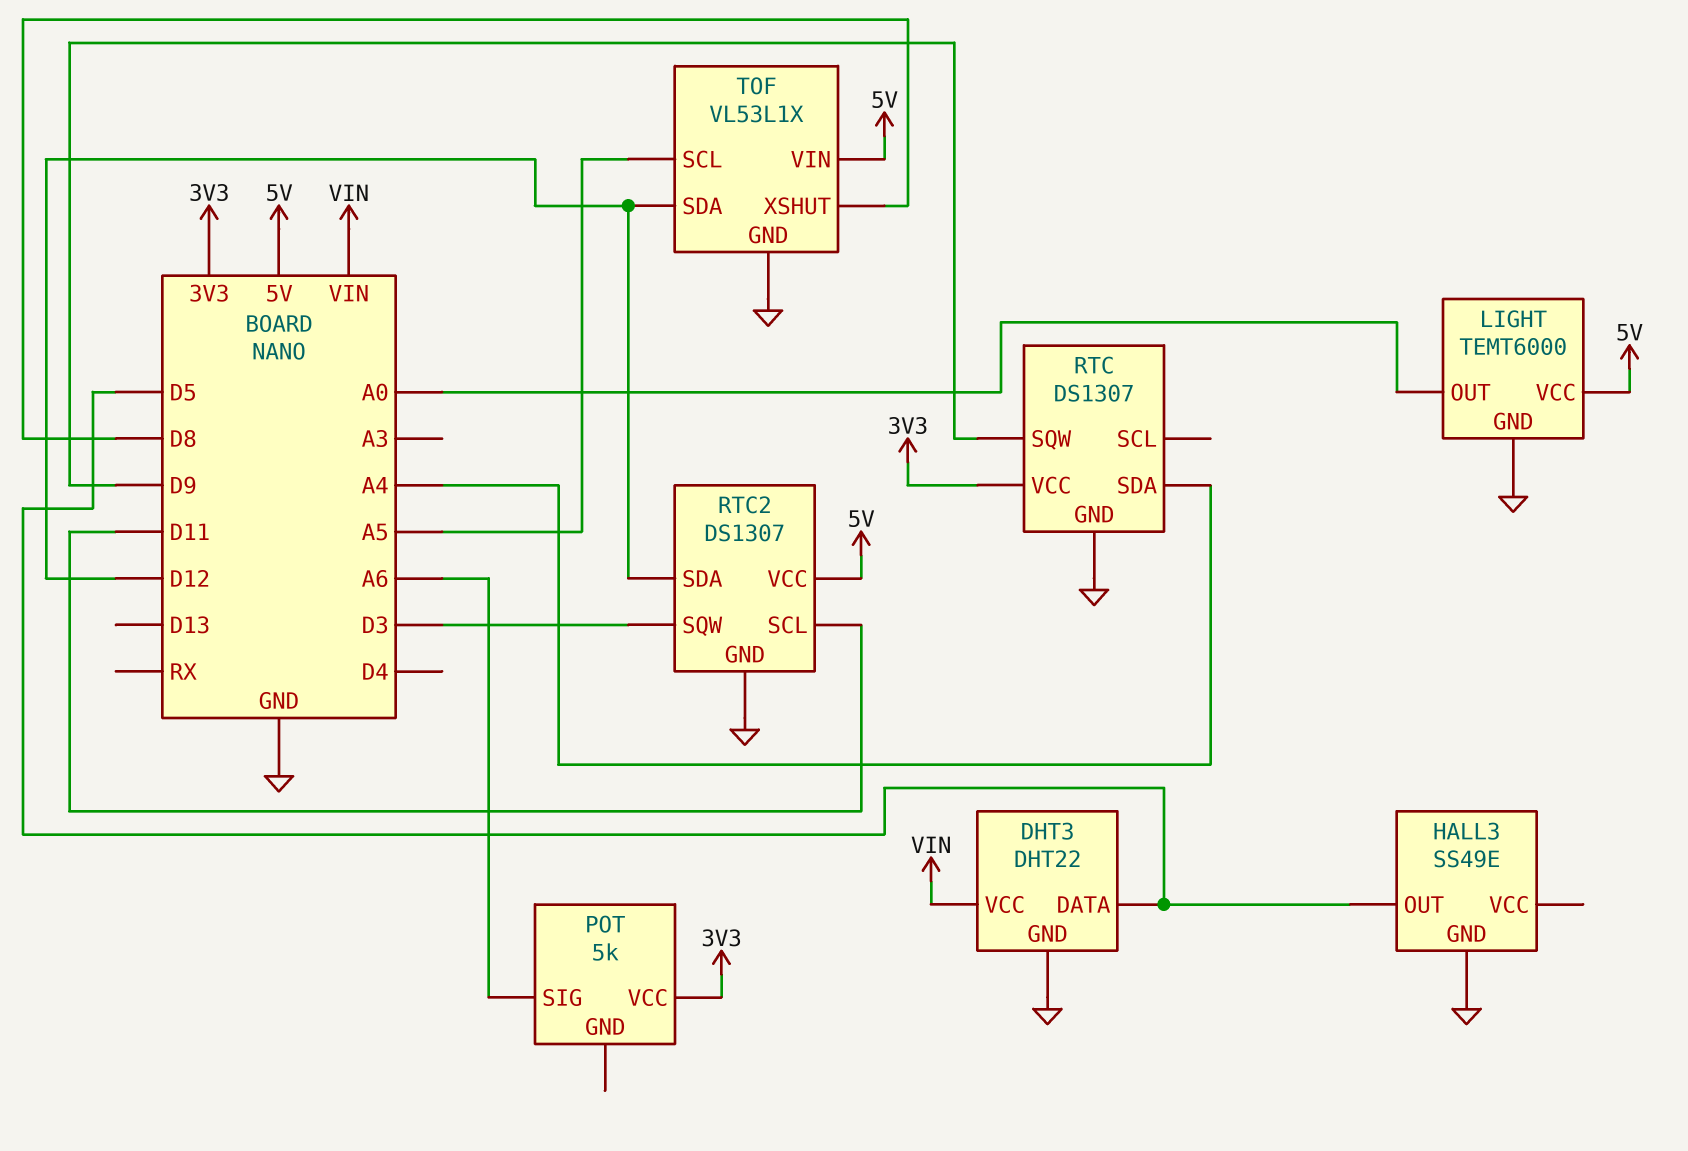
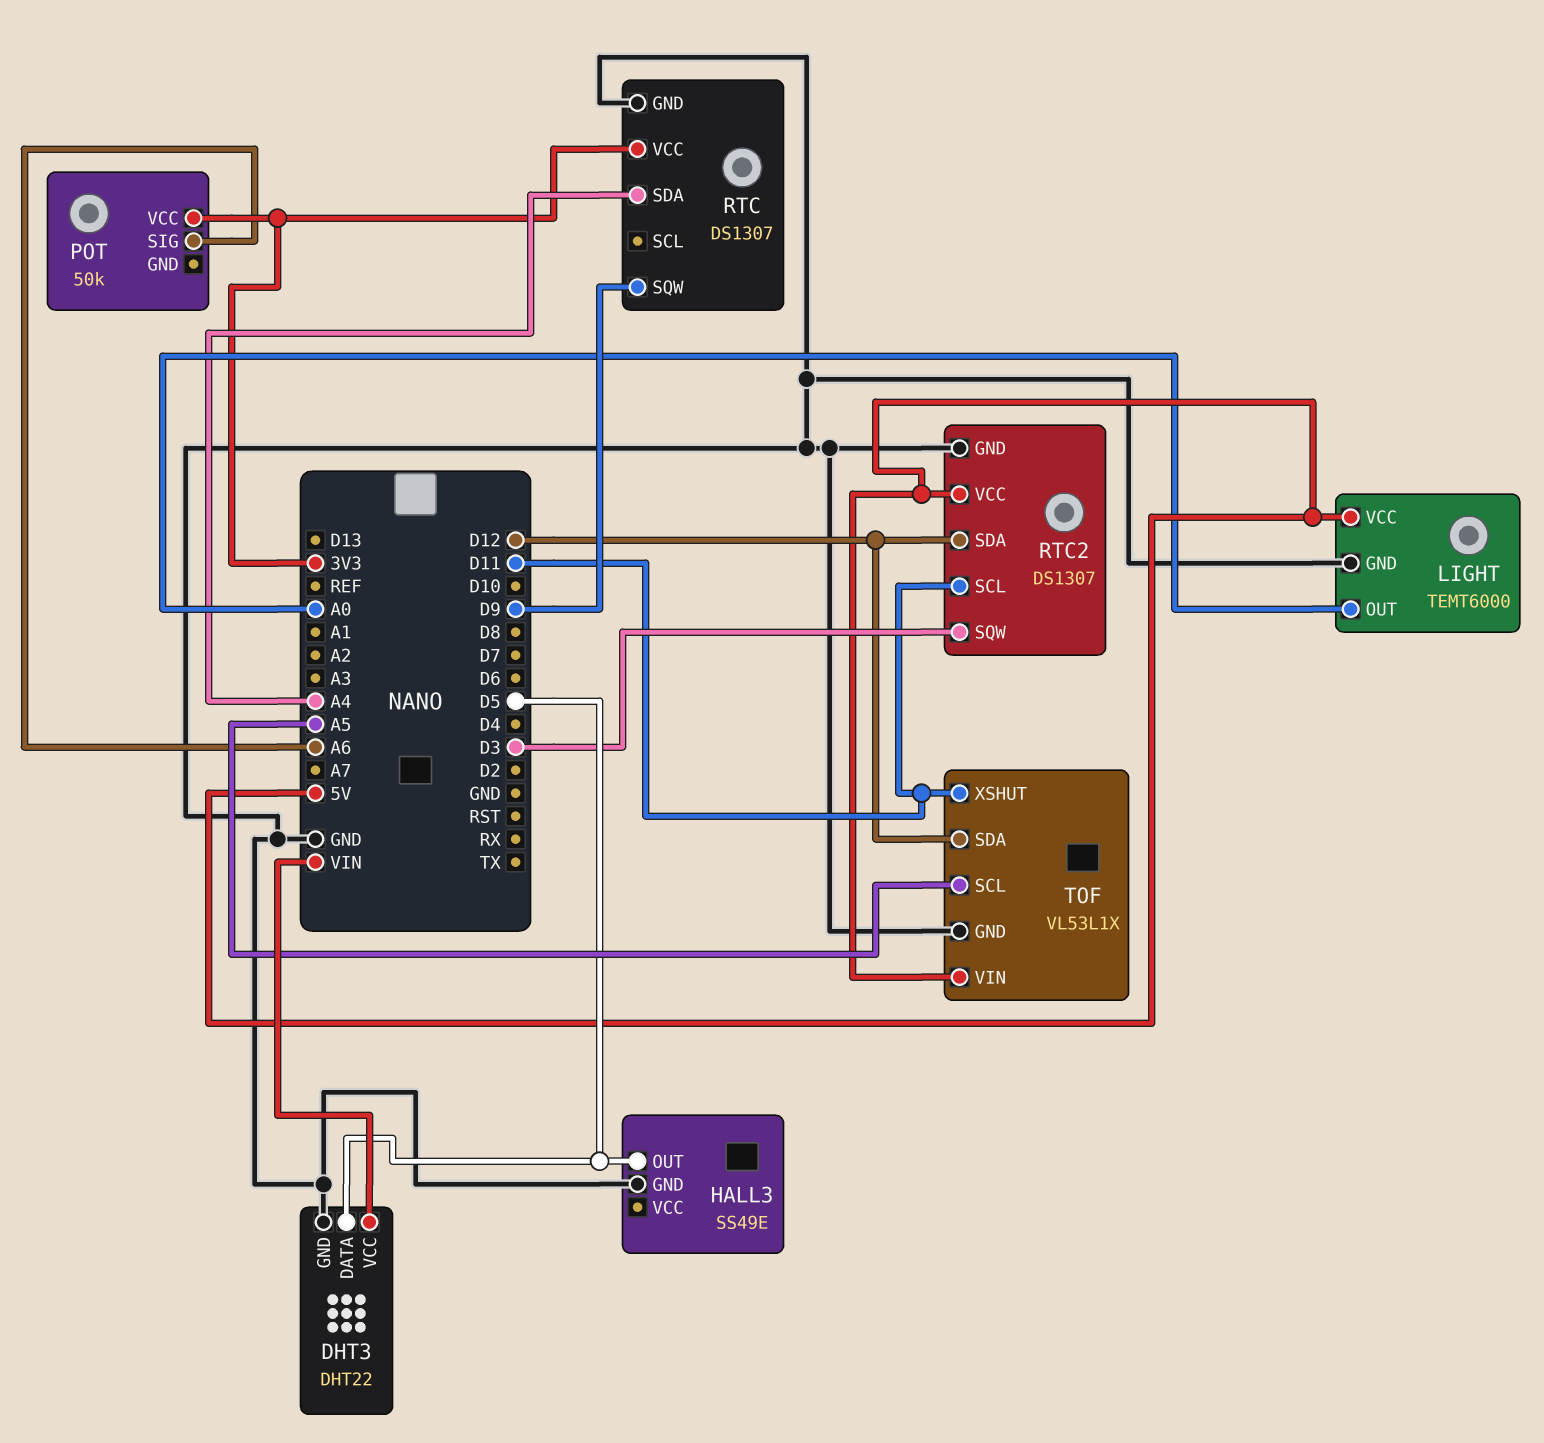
POT: 5k -> 50k
TOF pin XSHUT: D8 -> D11

